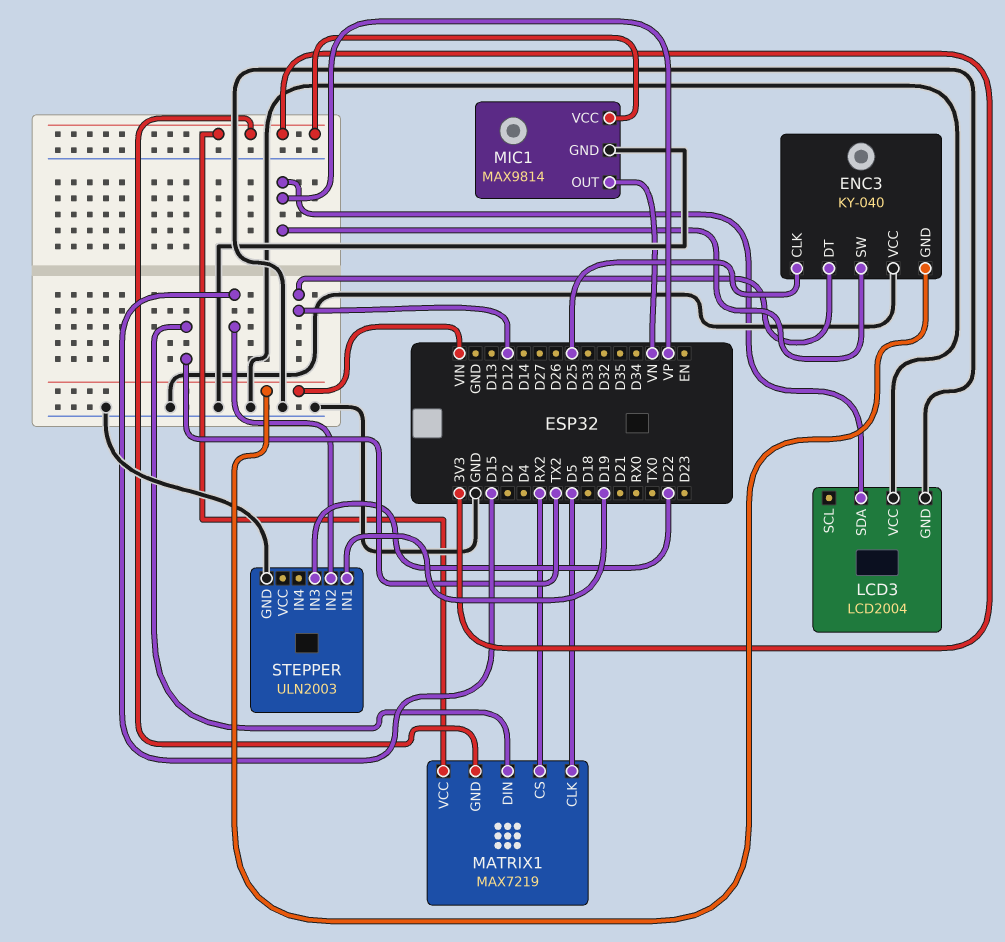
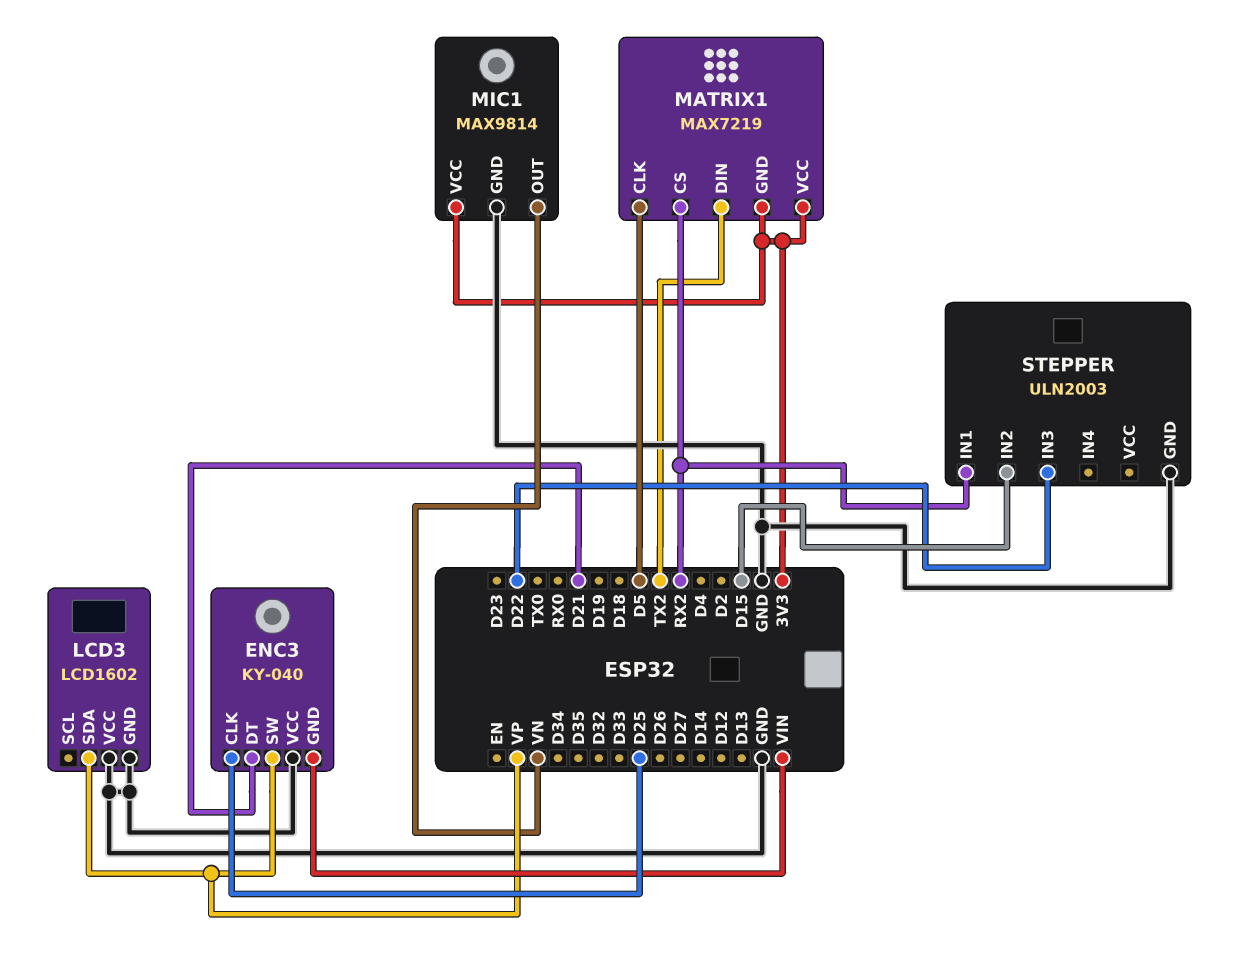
ENC3 pin DT: D12 -> D21
LCD3: LCD2004 -> LCD1602
STEPPER pin IN1: D19 -> RX2

